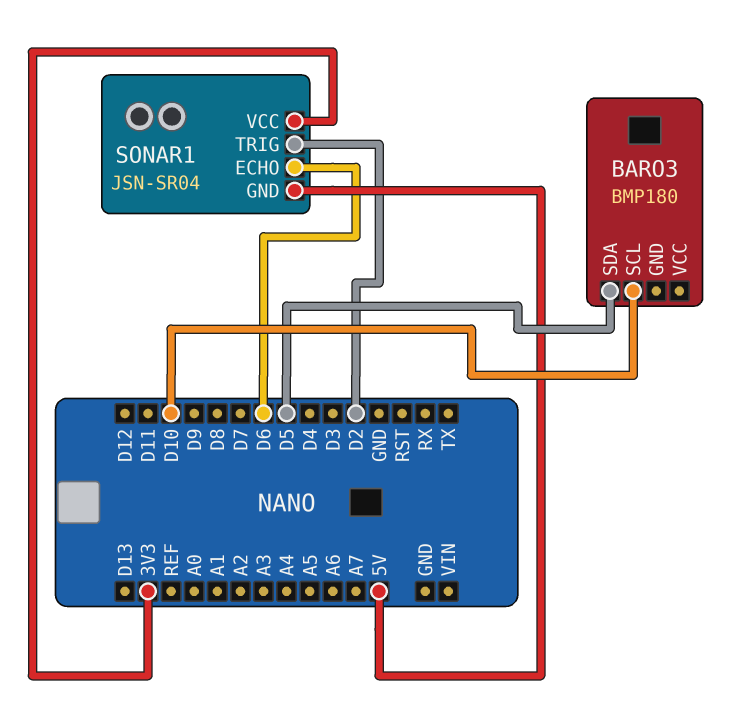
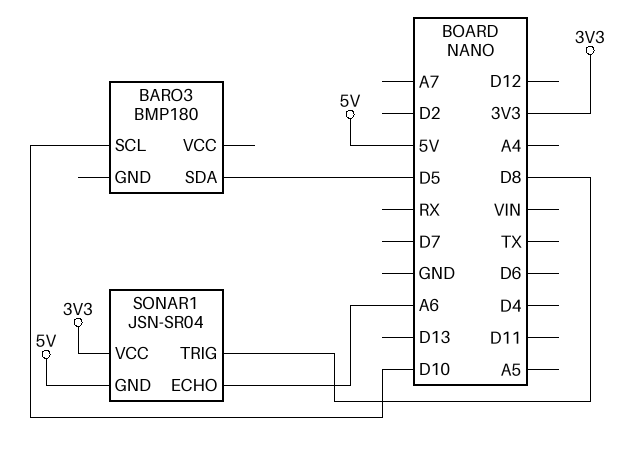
SONAR1 pin ECHO: D6 -> A6
SONAR1 pin TRIG: D2 -> D8

